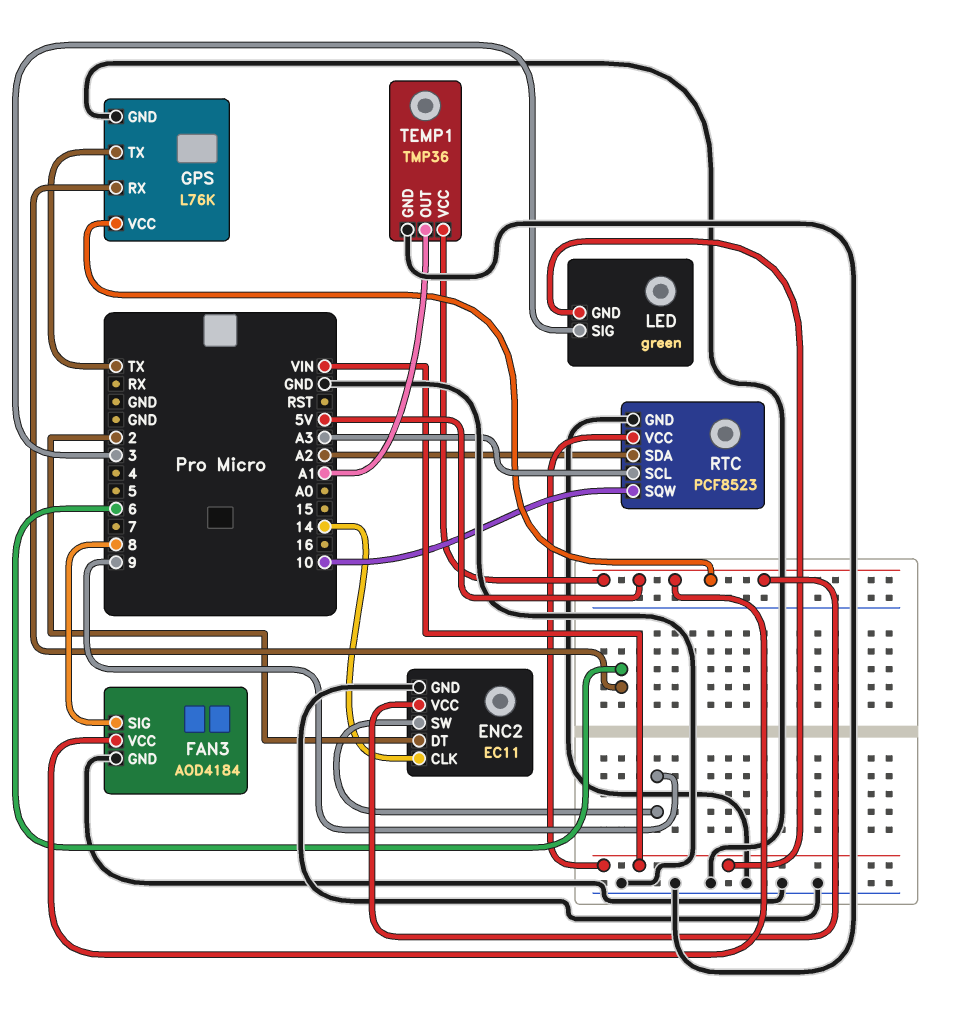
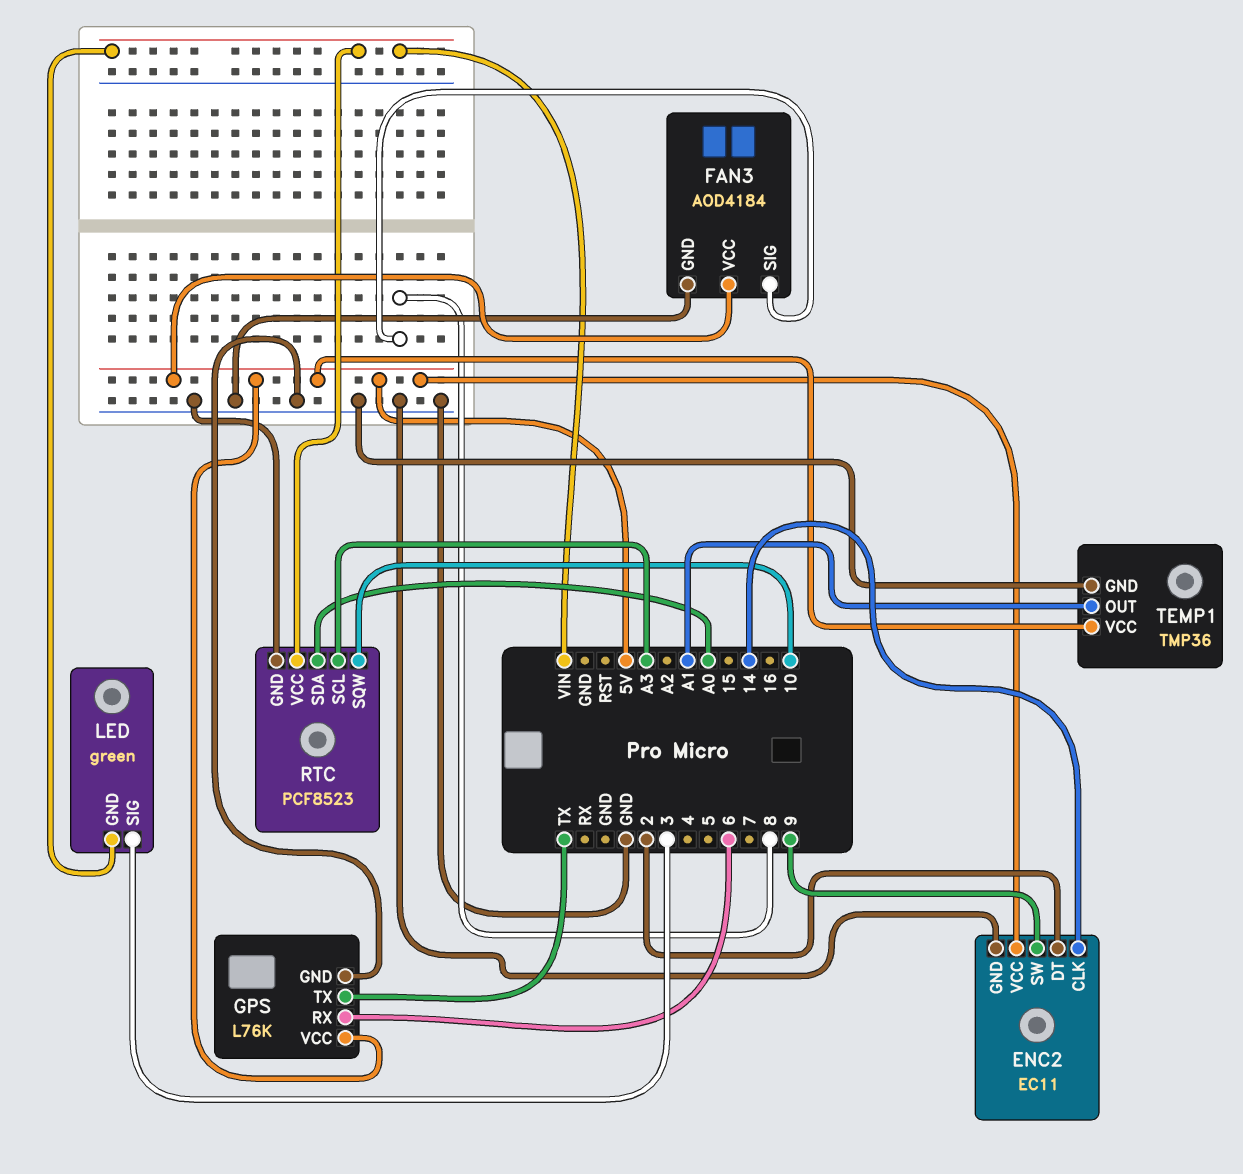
RTC pin SDA: A2 -> A0

